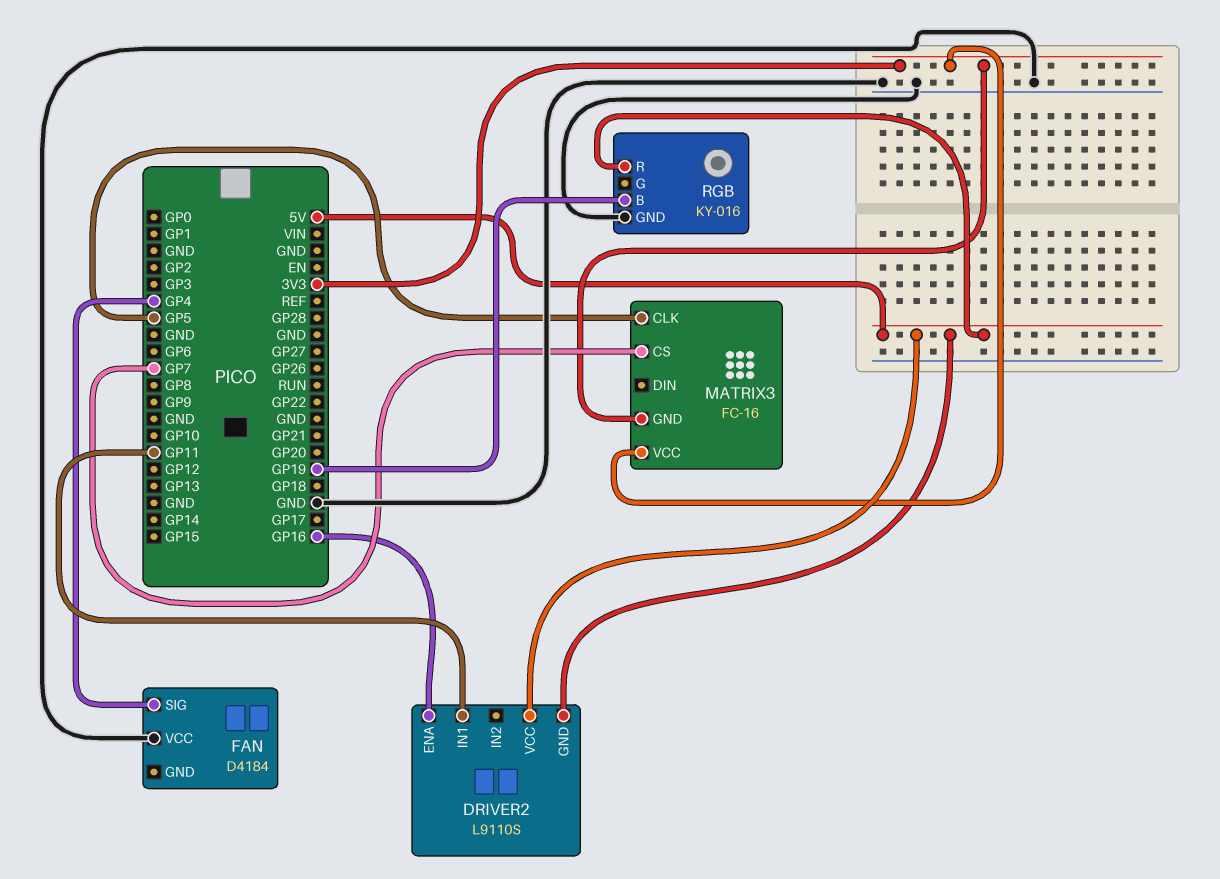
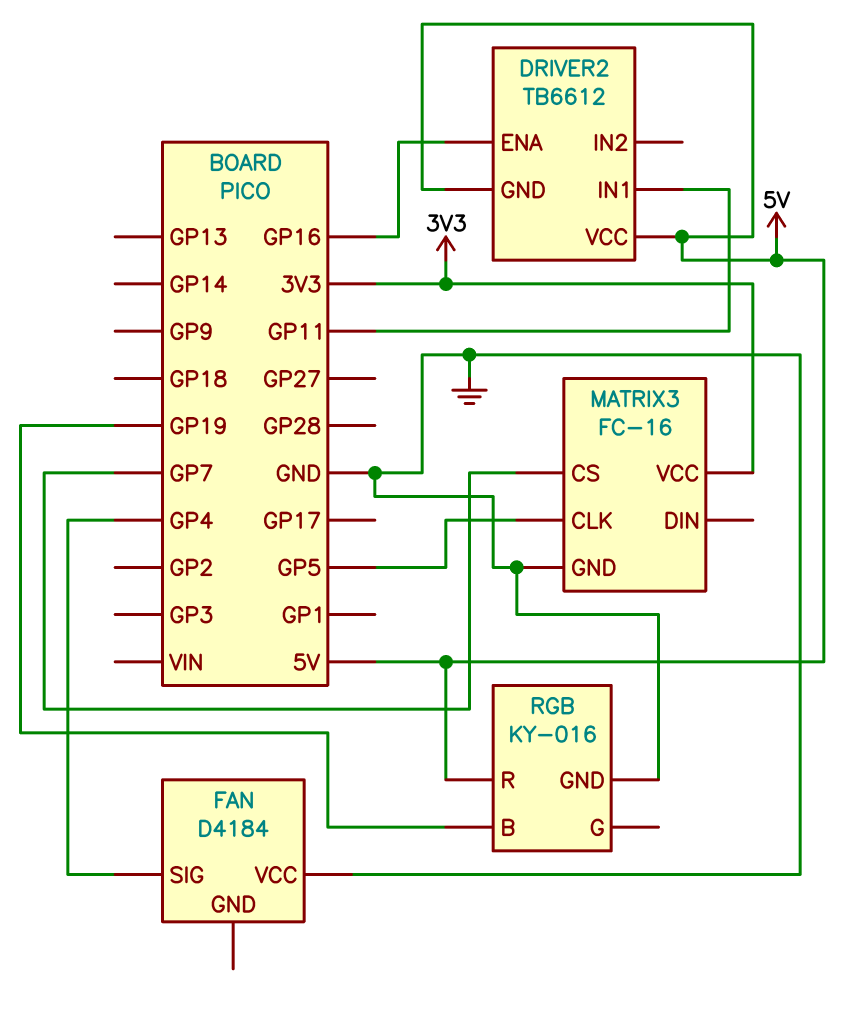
DRIVER2: L9110S -> TB6612
MATRIX3 pin GND: 3V3 -> GND

